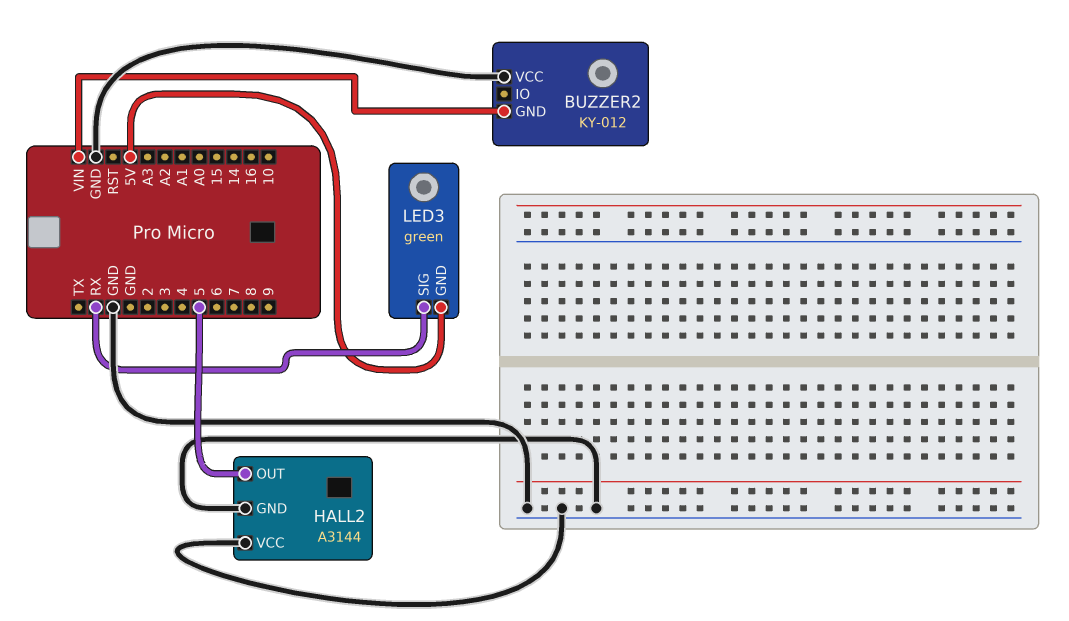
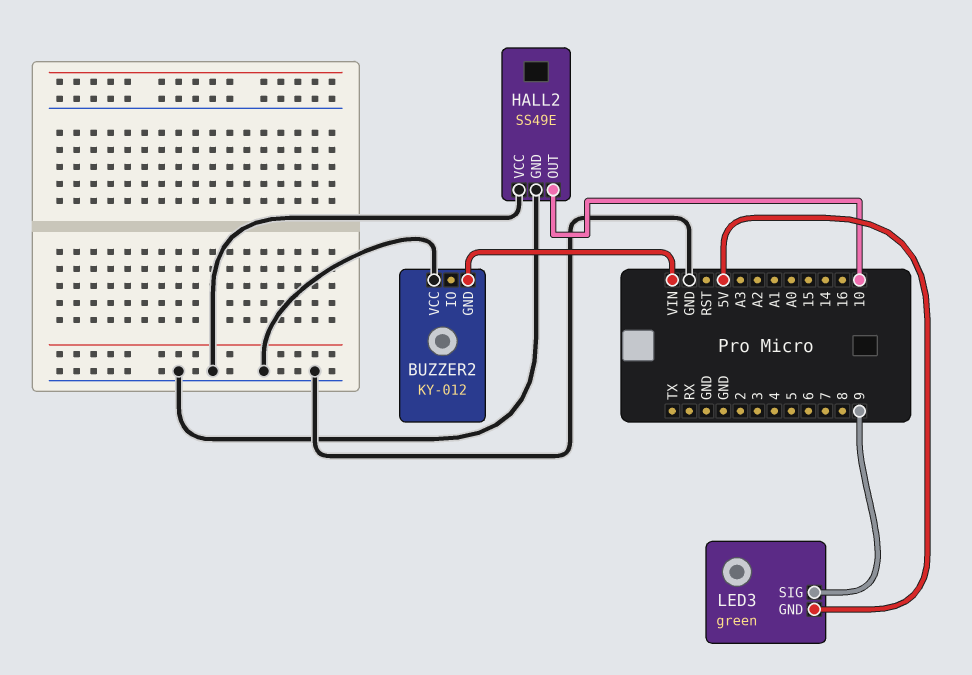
HALL2: A3144 -> SS49E
HALL2 pin OUT: 5 -> 10
LED3 pin SIG: RX -> 9

